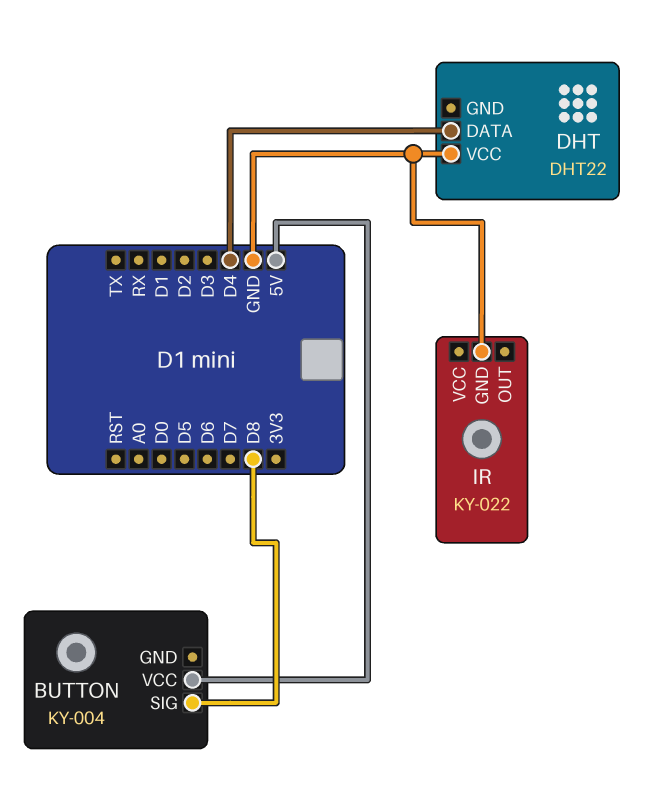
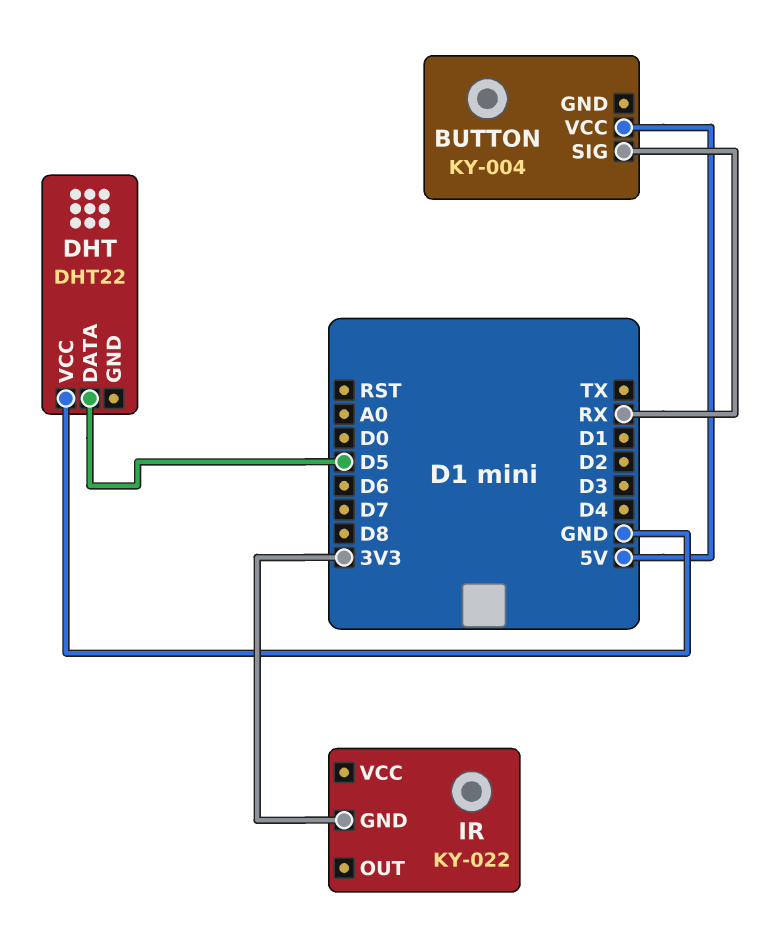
BUTTON pin SIG: D8 -> RX
DHT pin DATA: D4 -> D5
IR pin GND: GND -> 3V3

